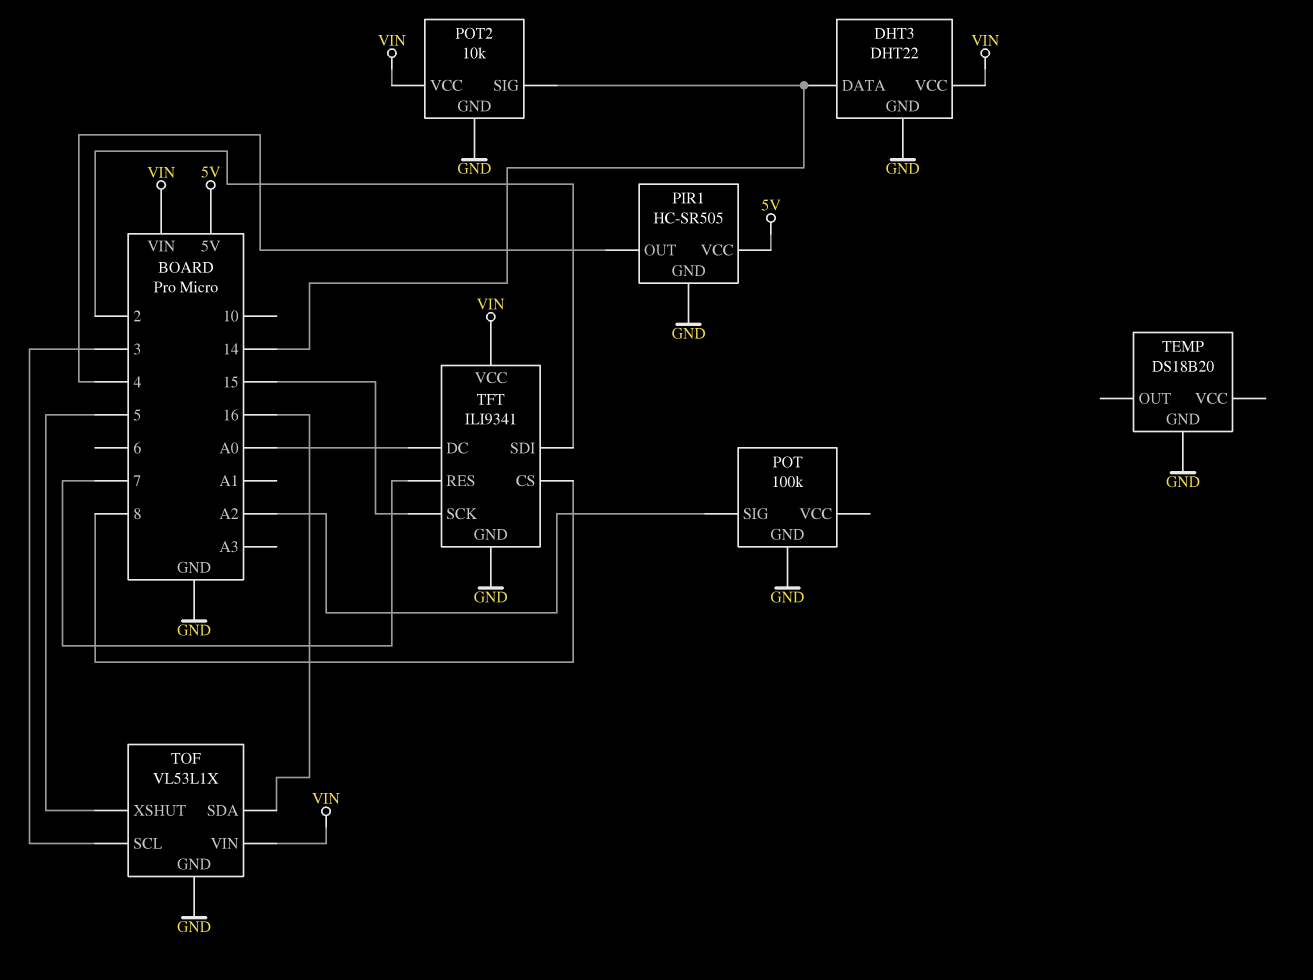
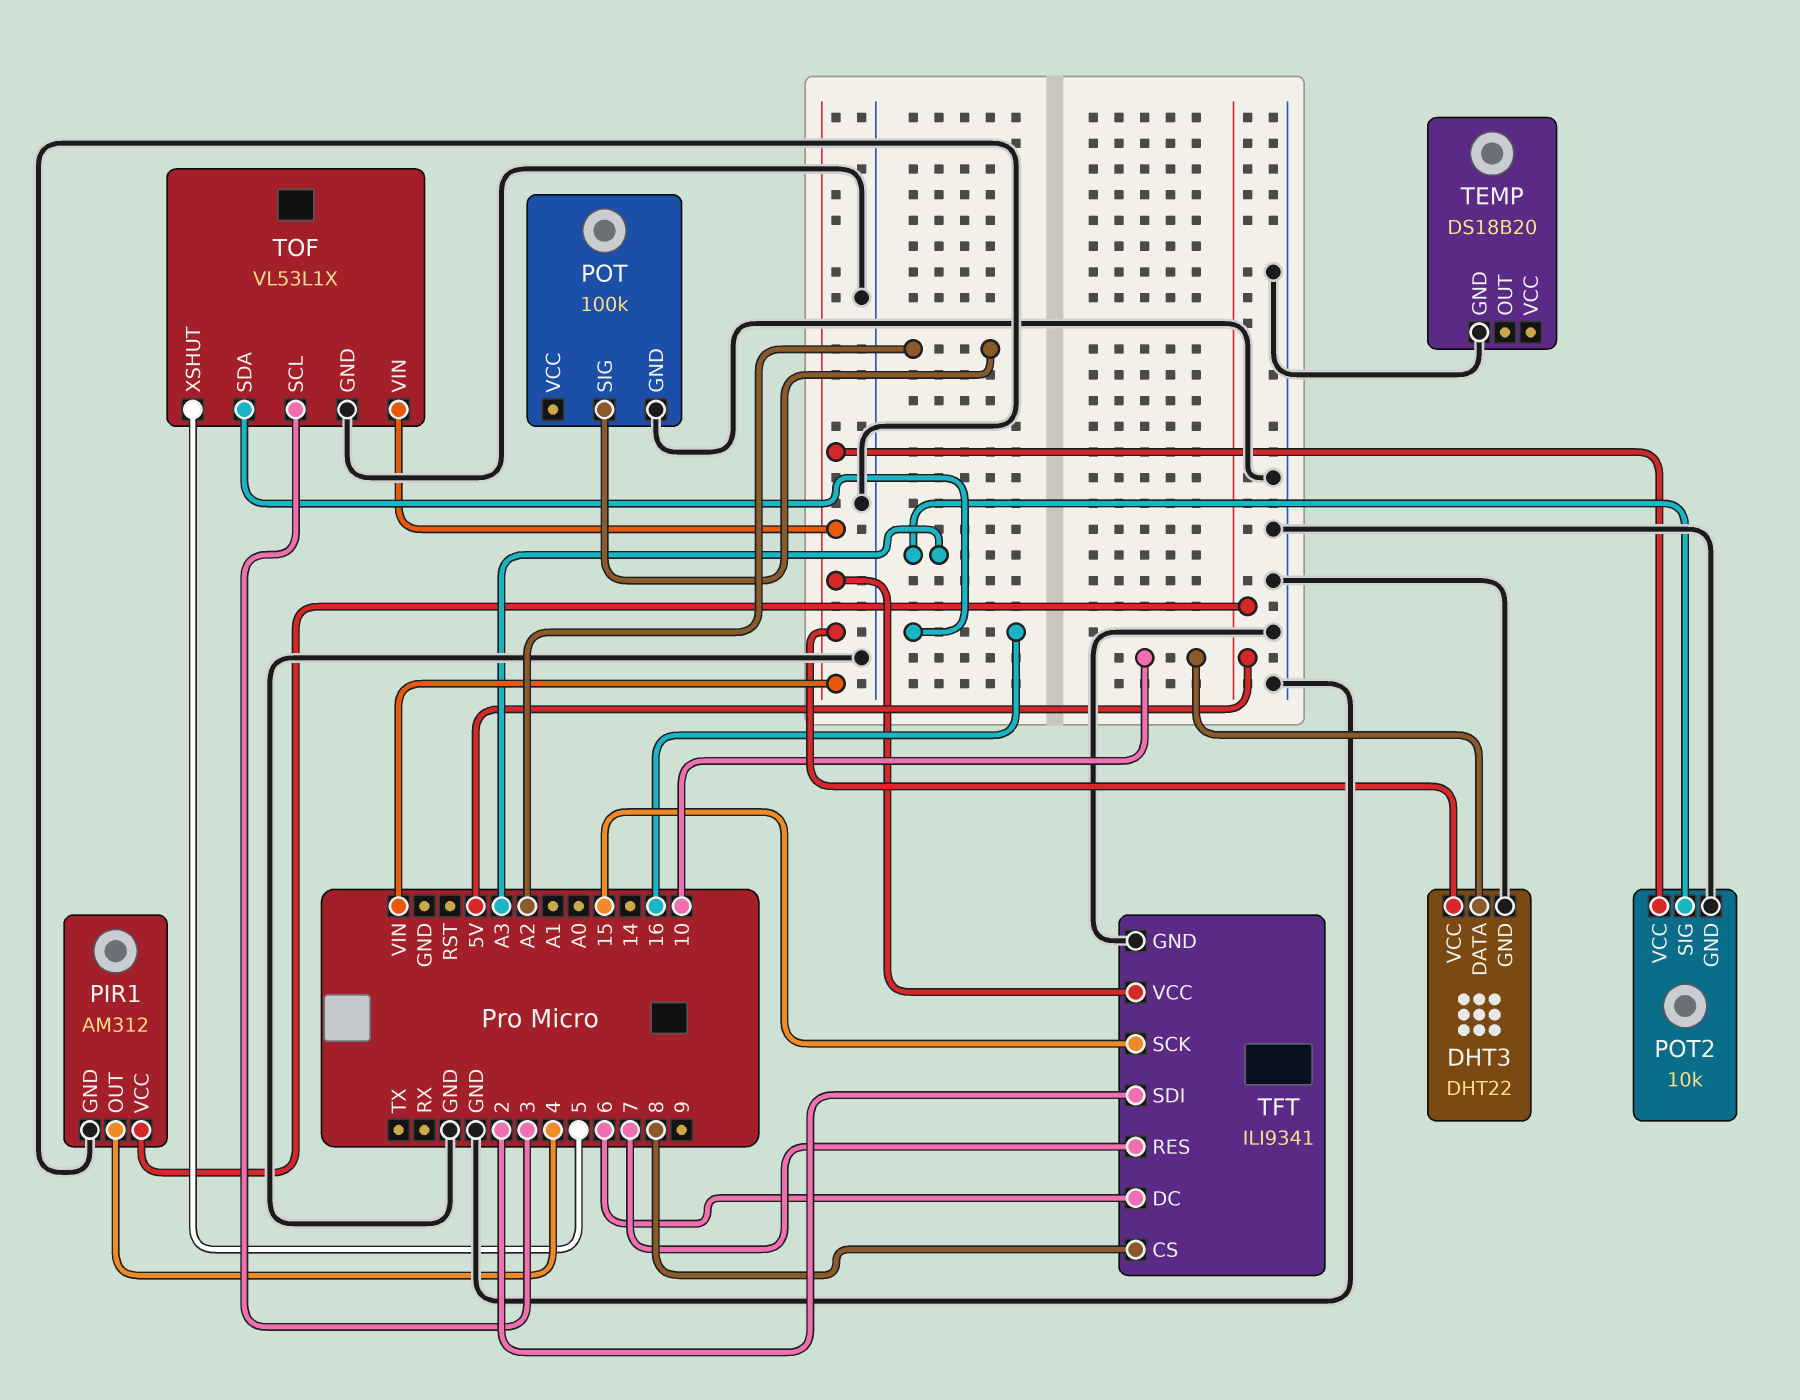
DHT3 pin DATA: 14 -> 10
PIR1: HC-SR505 -> AM312
POT2 pin SIG: 14 -> A3
TFT pin DC: A0 -> 6

